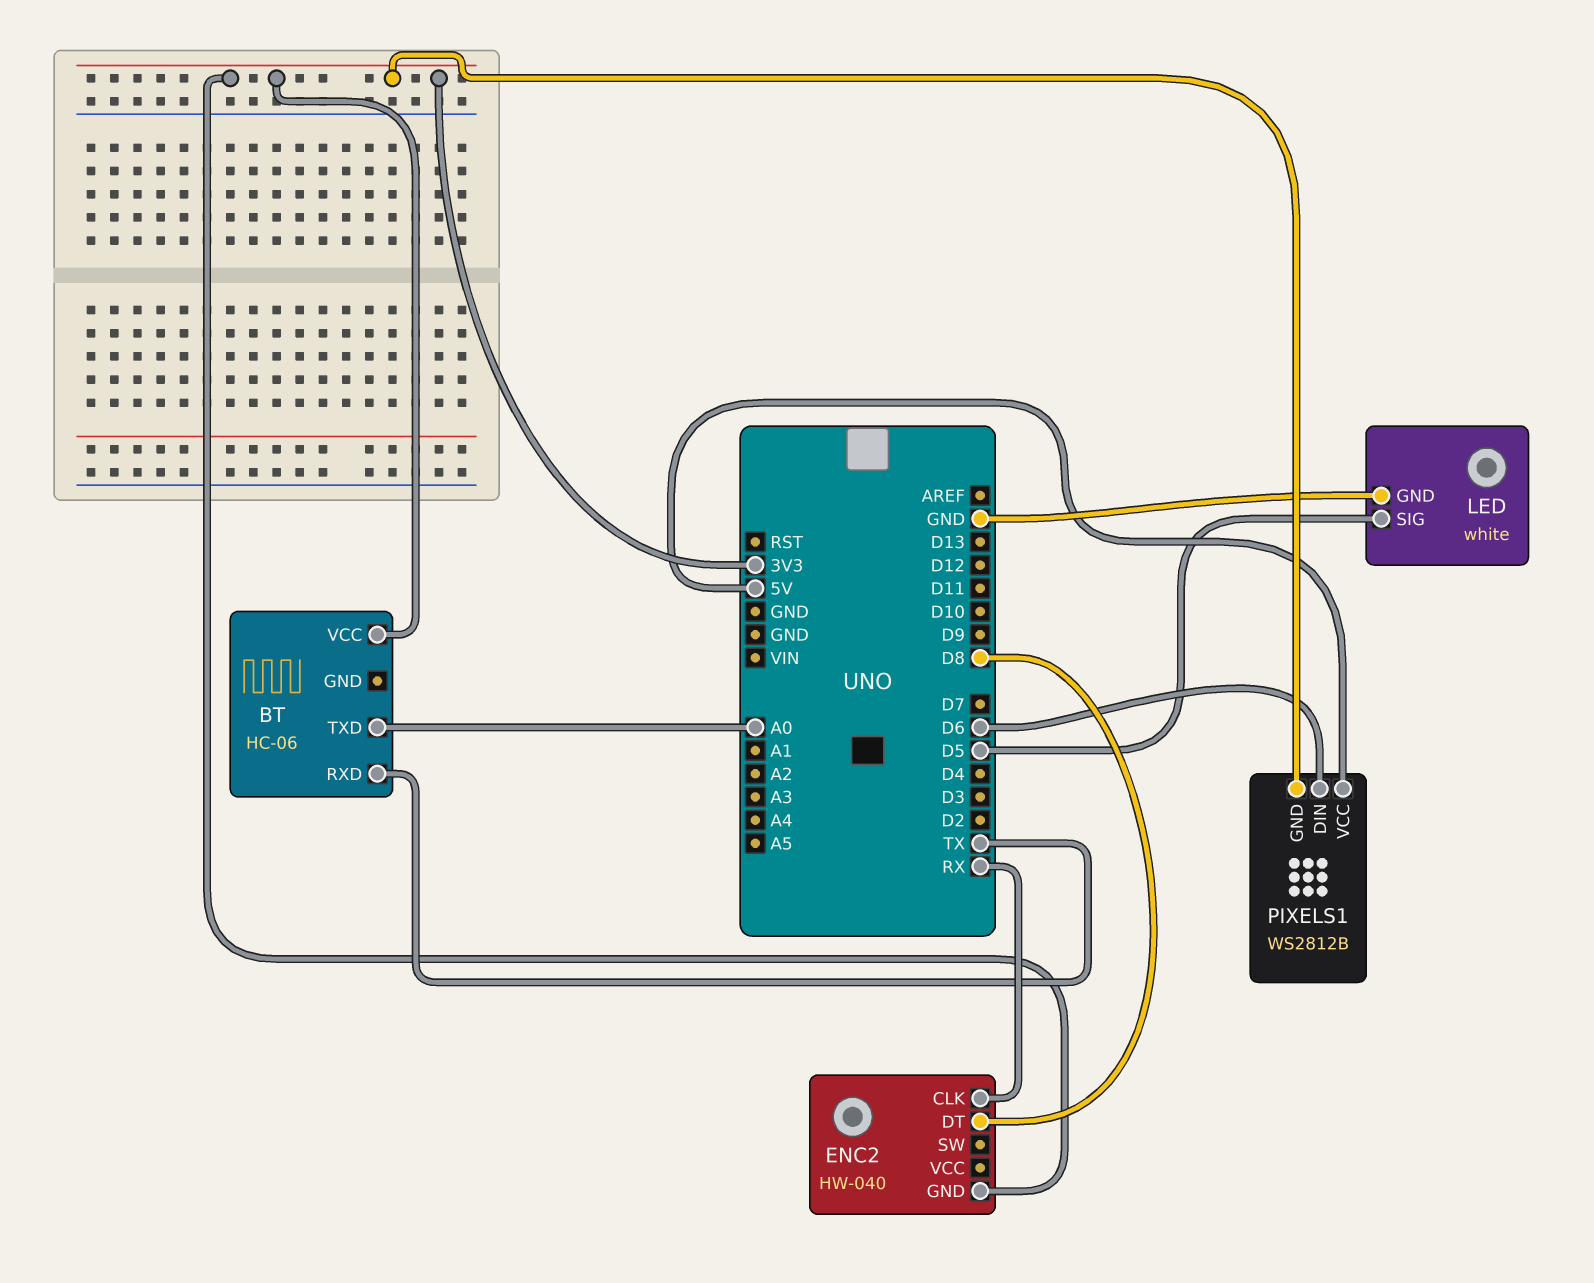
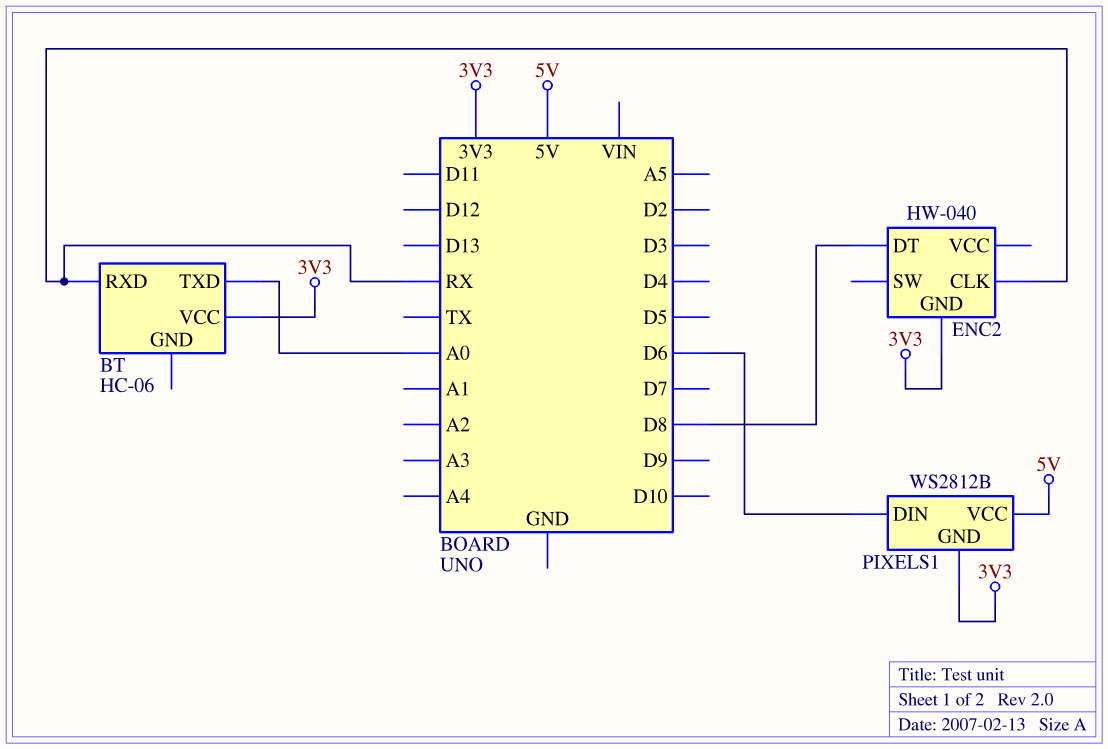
BT pin RXD: TX -> RX
LED: white -> none
LED pin GND: GND -> none
LED pin SIG: D5 -> none

